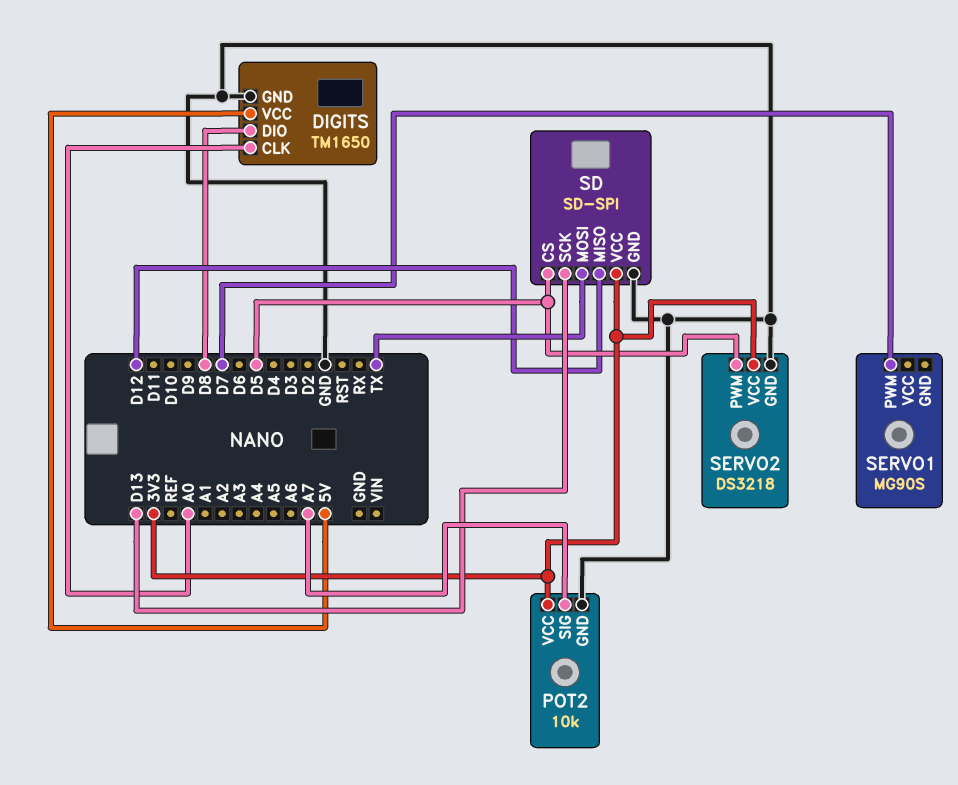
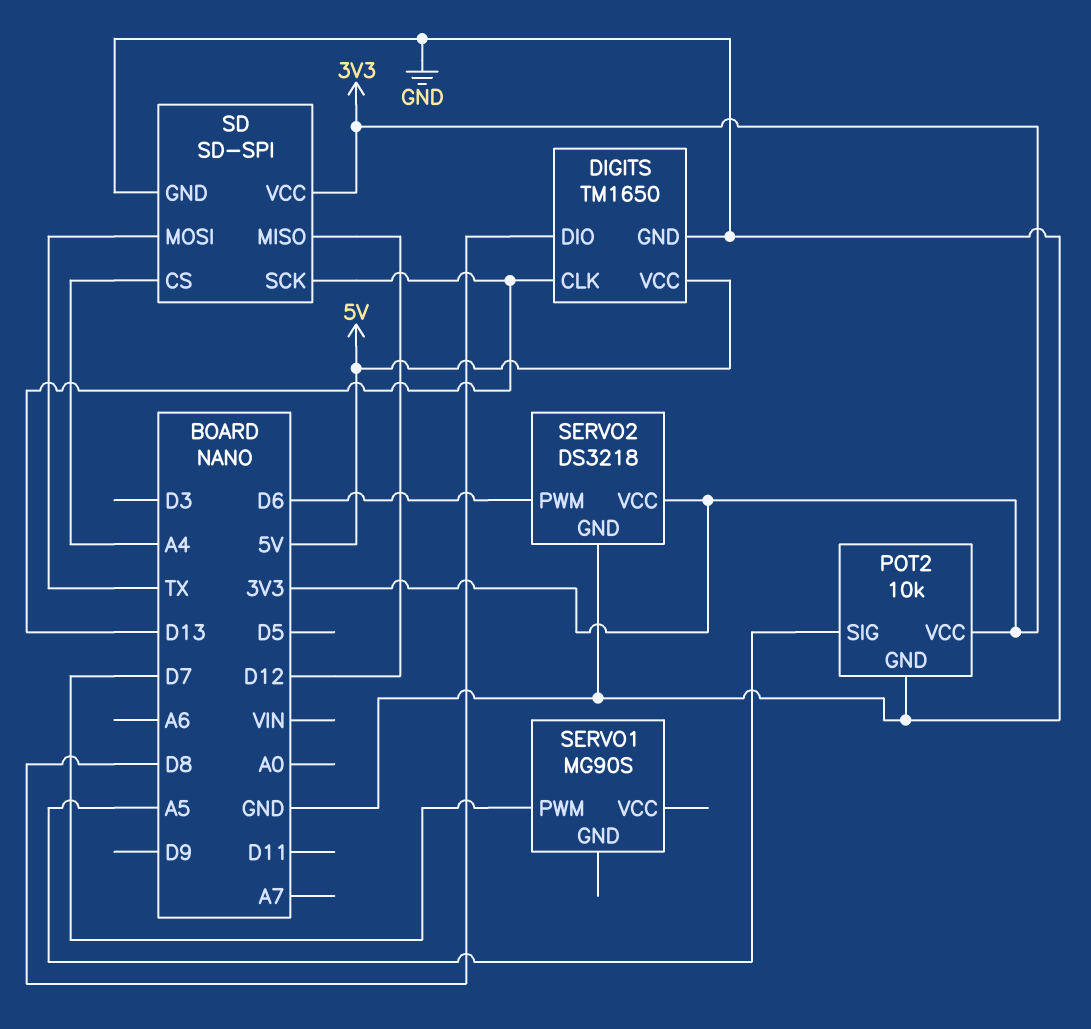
DIGITS pin CLK: A0 -> D13
POT2 pin SIG: A7 -> A5
SD pin CS: D5 -> A4
SERVO2 pin PWM: D5 -> D6

